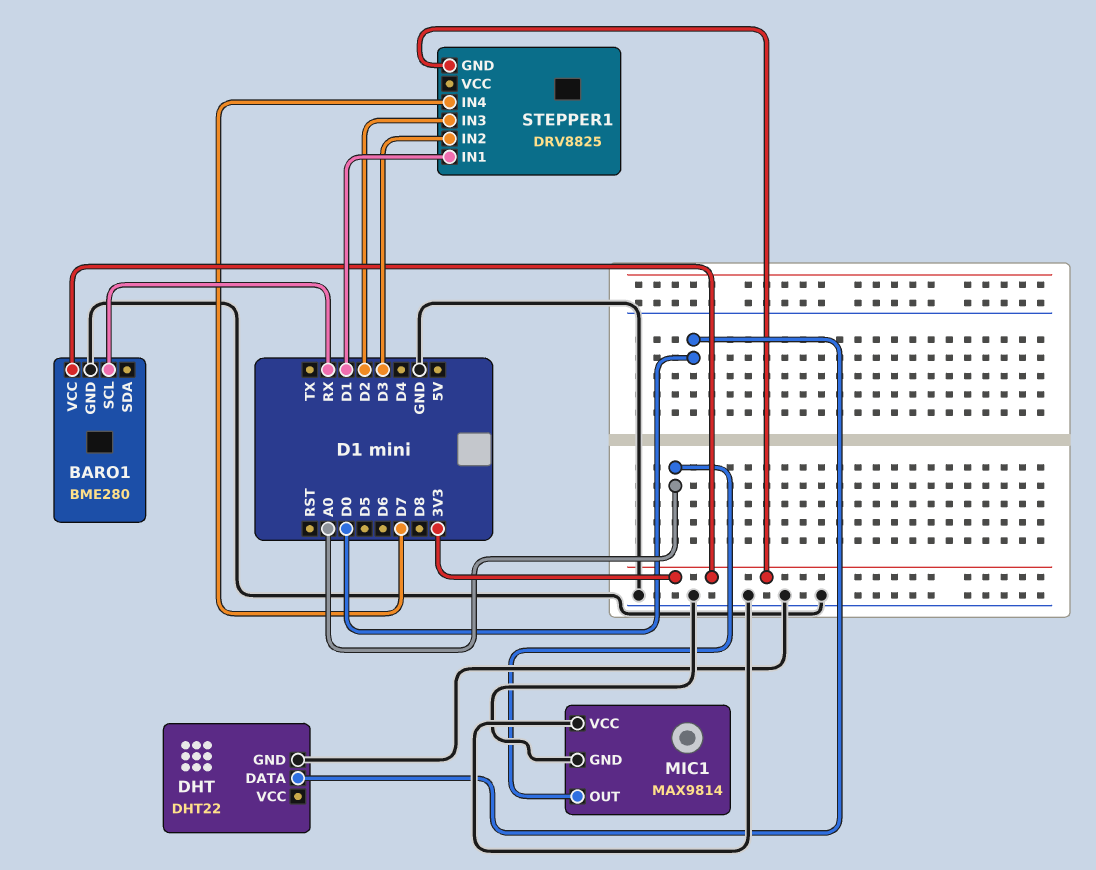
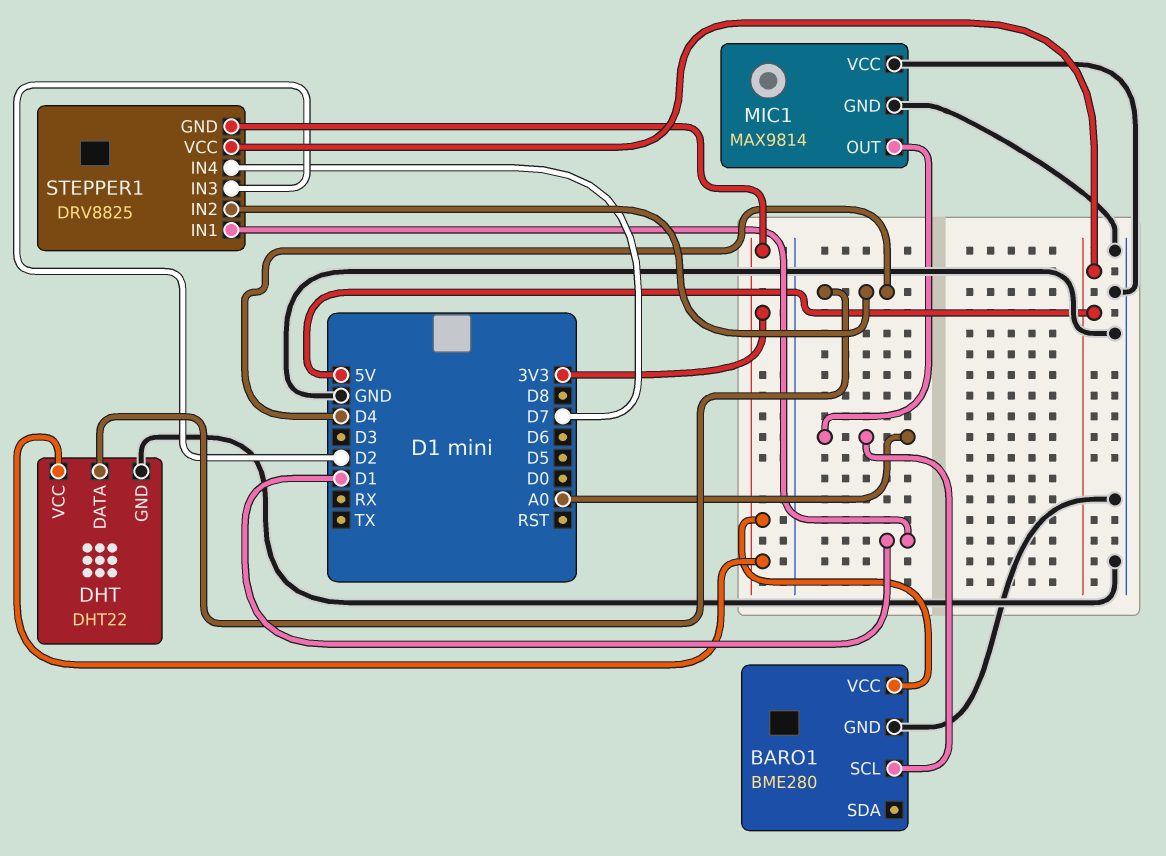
BARO1 pin SCL: RX -> A0
DHT pin DATA: D0 -> D4
DHT pin VCC: none -> 3V3
STEPPER1 pin IN2: D3 -> D4
STEPPER1 pin VCC: none -> 5V

